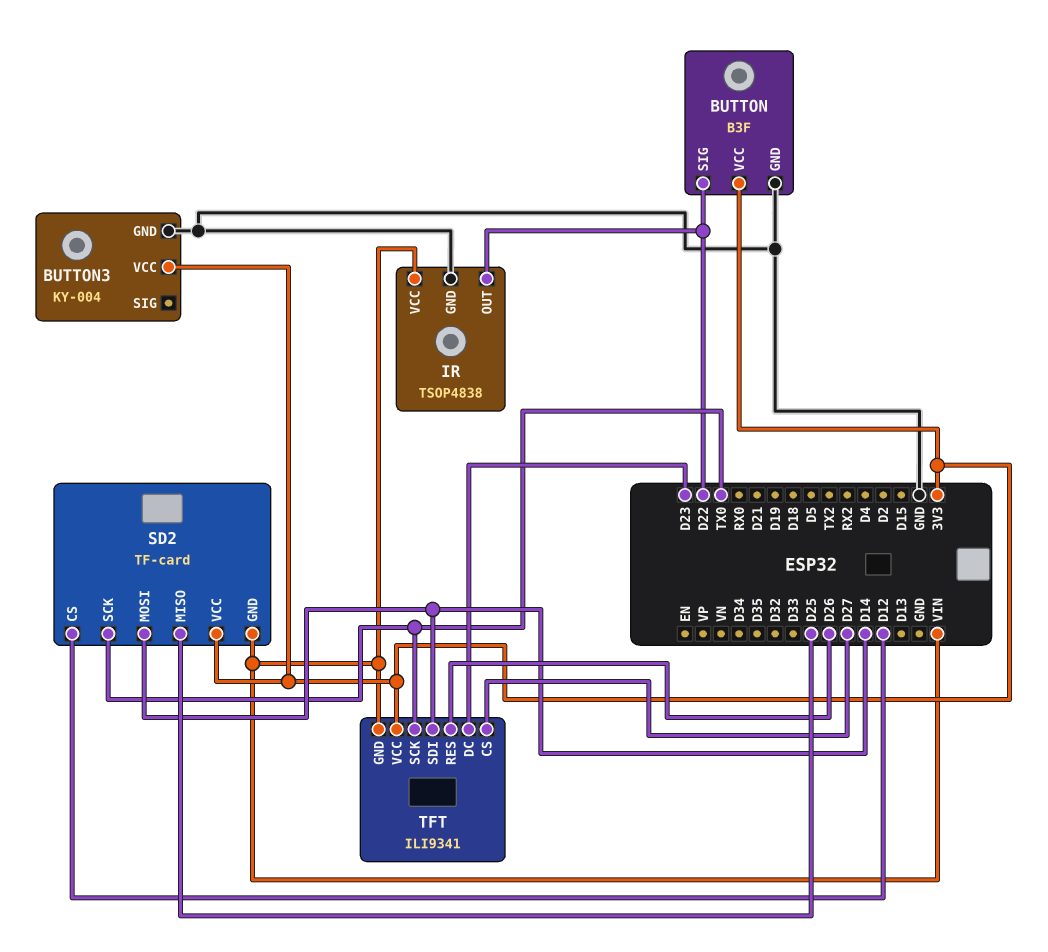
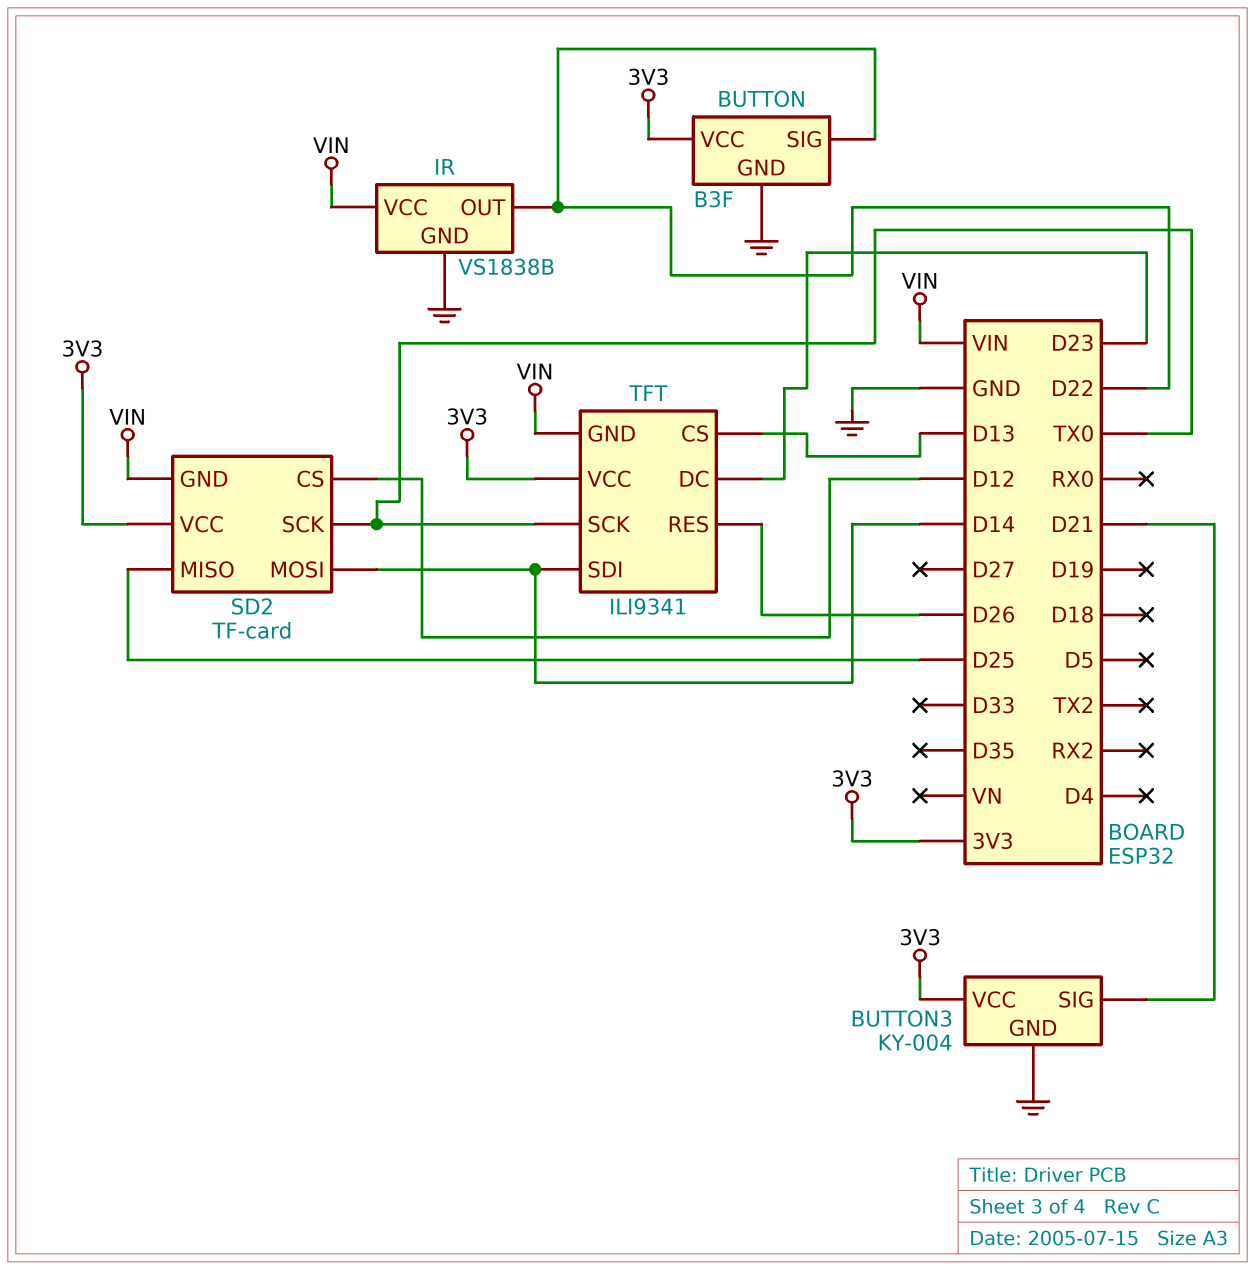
BUTTON3 pin SIG: none -> D21
IR: TSOP4838 -> VS1838B
TFT pin CS: D27 -> D13

